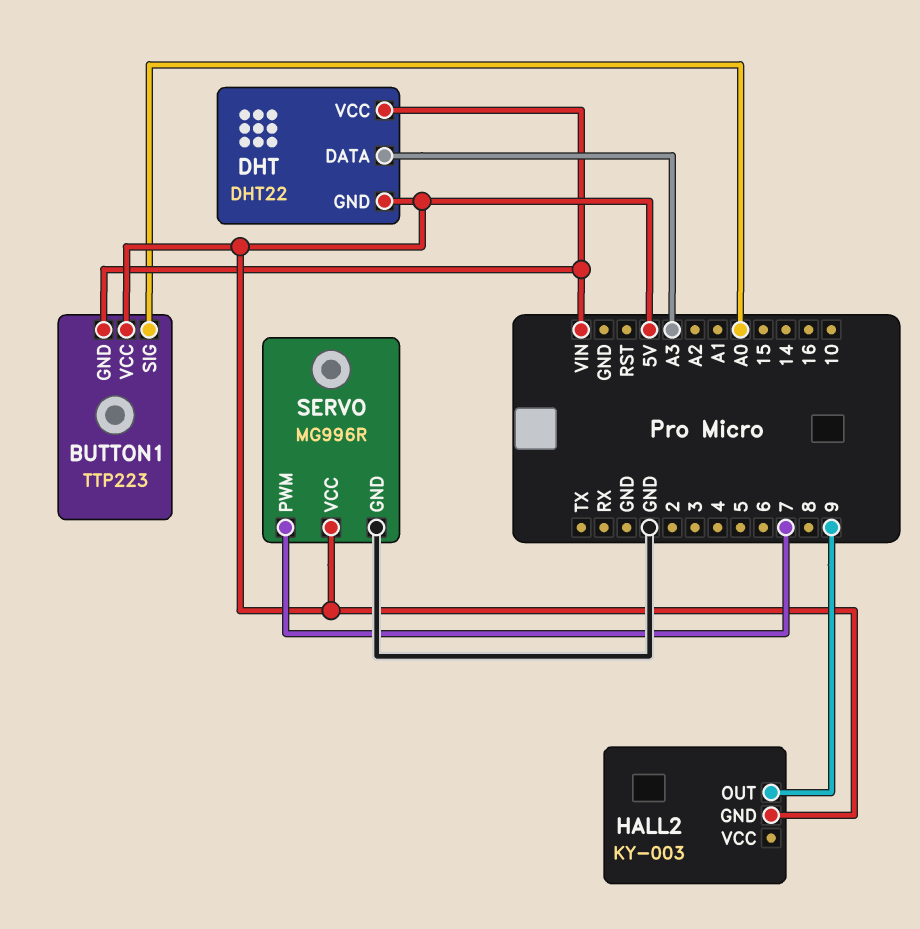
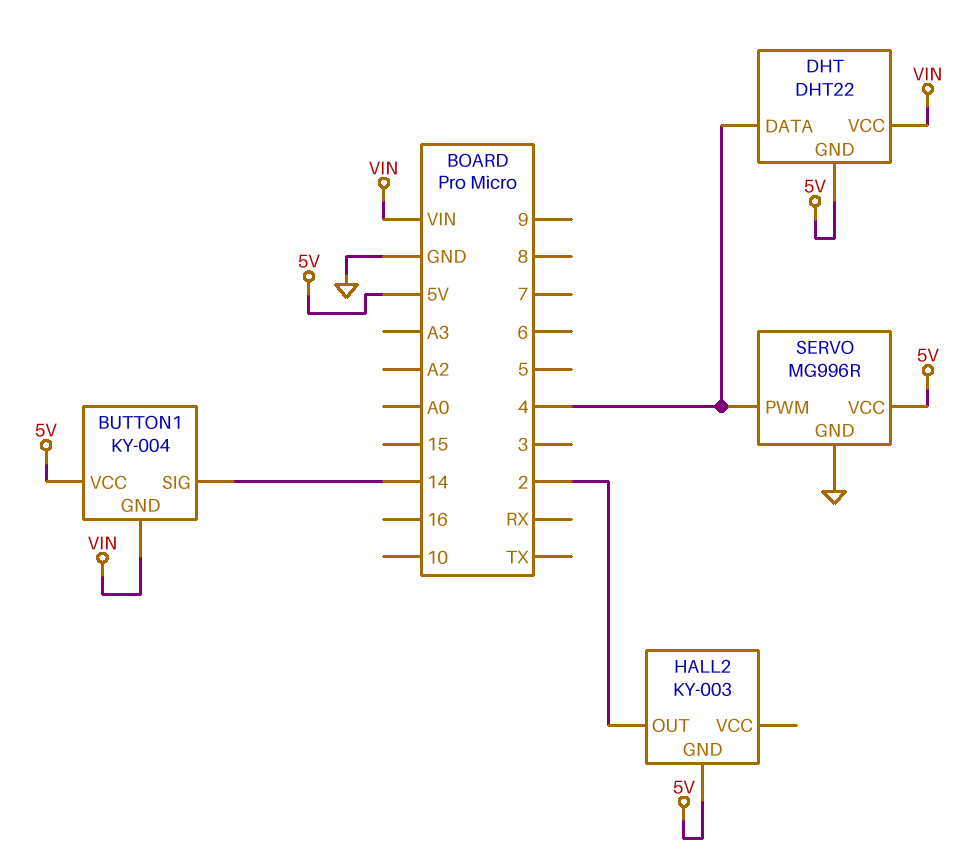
BUTTON1: TTP223 -> KY-004
BUTTON1 pin SIG: A0 -> 14
DHT pin DATA: A3 -> 4
HALL2 pin OUT: 9 -> 2
SERVO pin PWM: 7 -> 4

